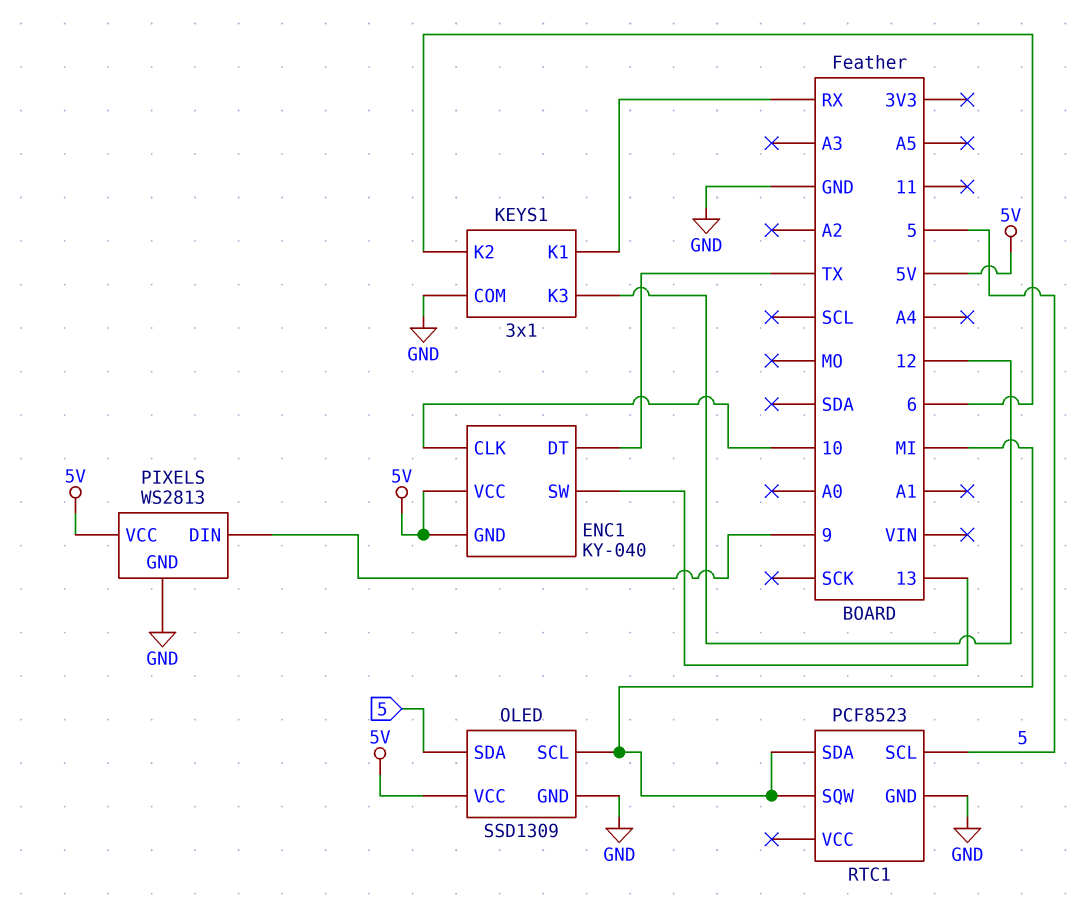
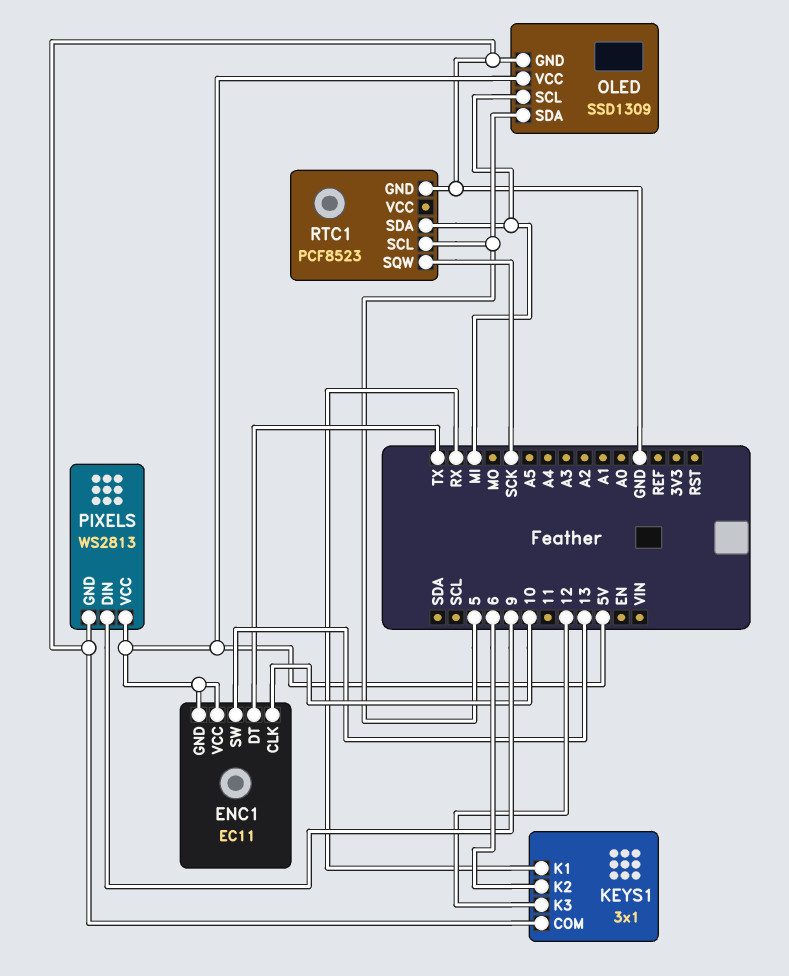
ENC1: KY-040 -> EC11
RTC1 pin SQW: MI -> SCK

